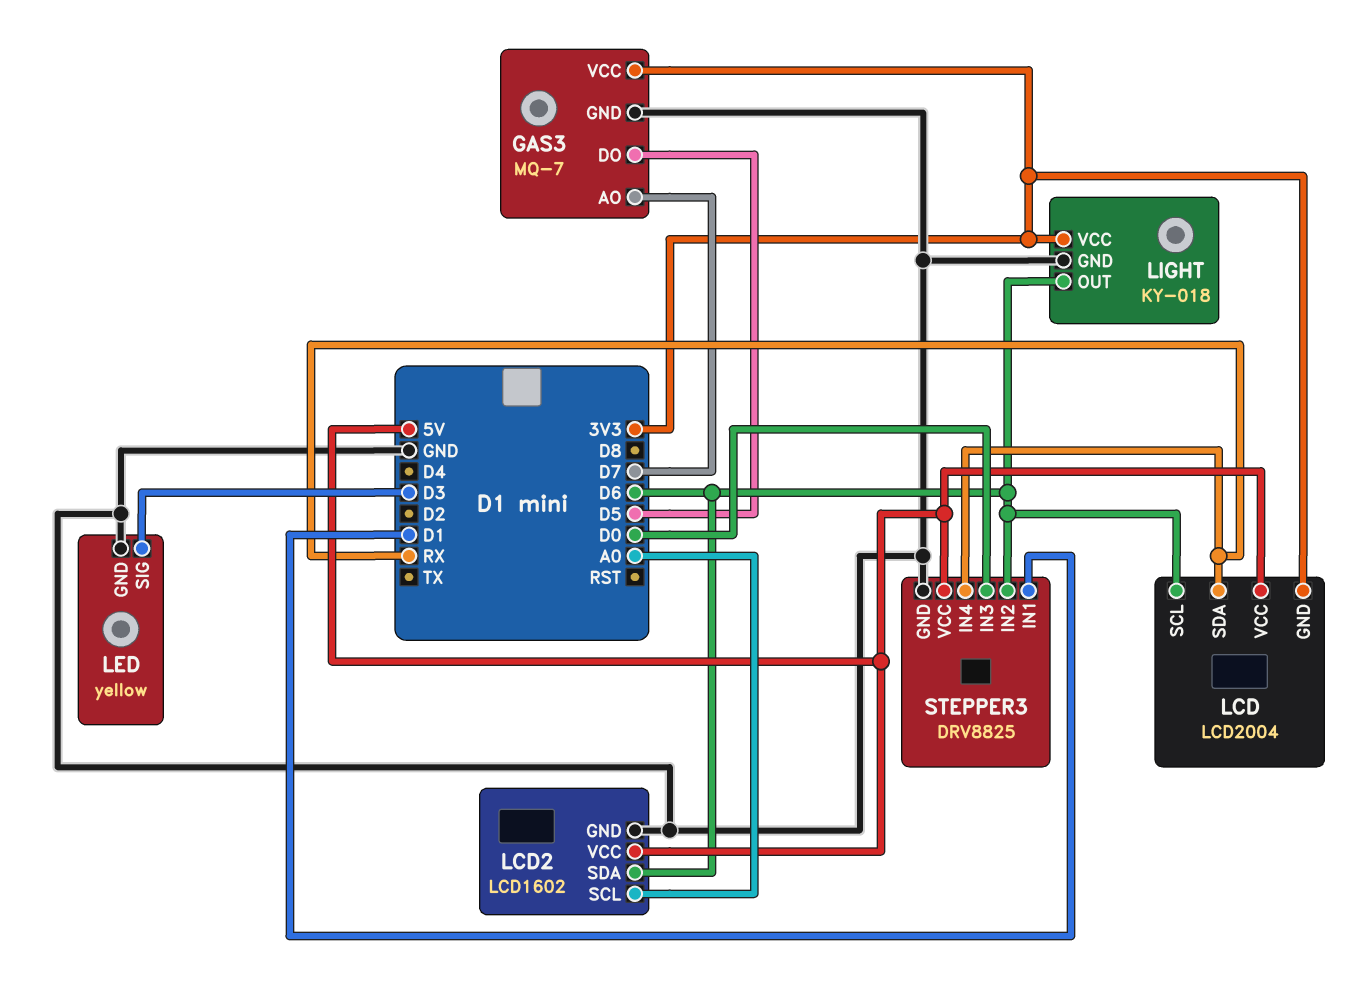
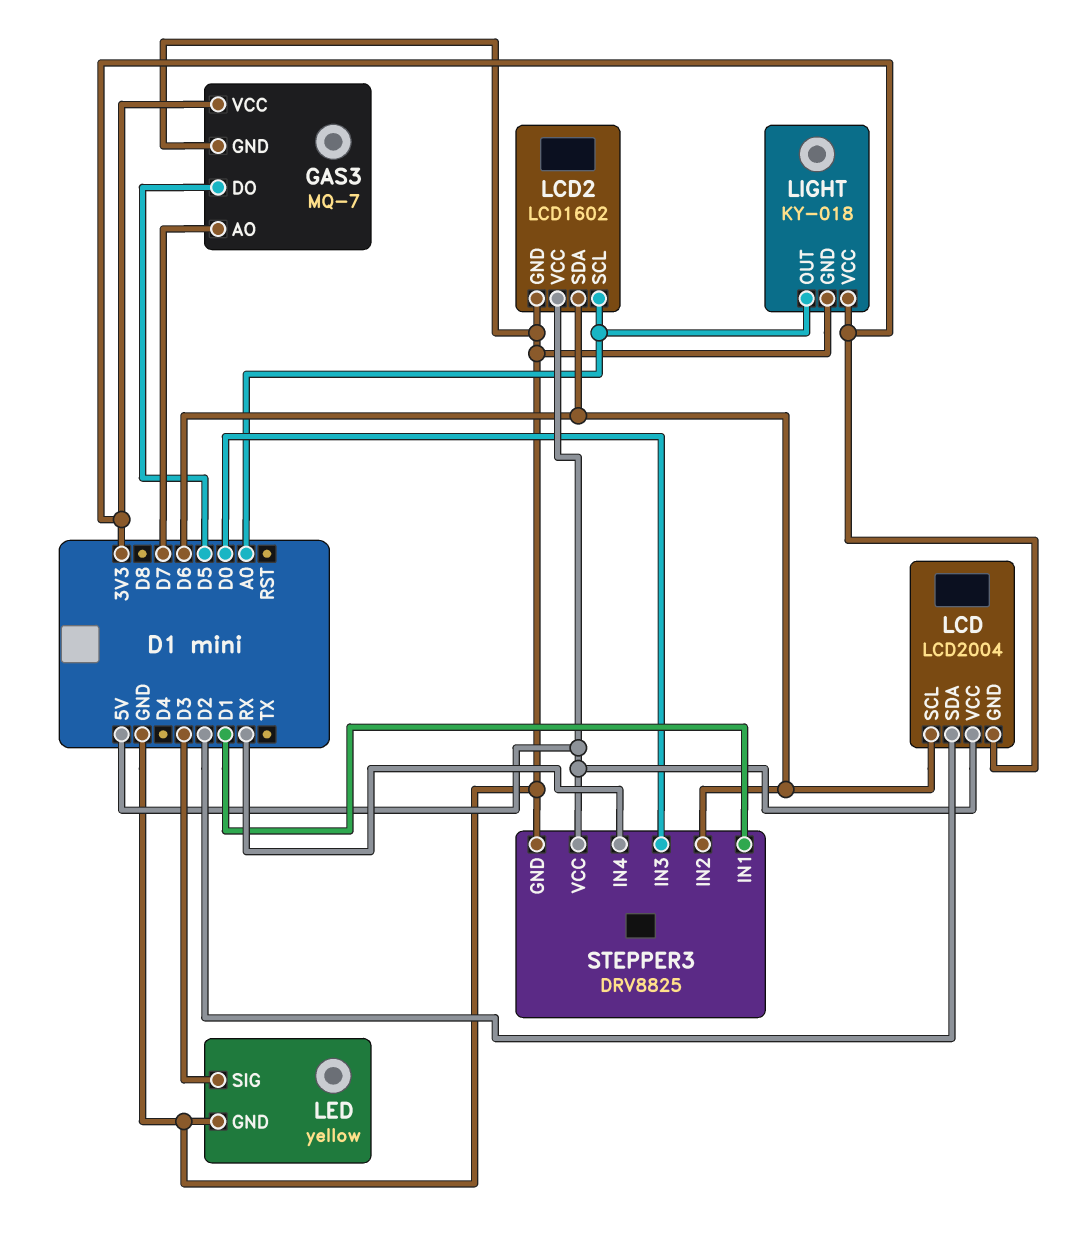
LCD pin SDA: RX -> D2
LIGHT pin OUT: D6 -> A0

